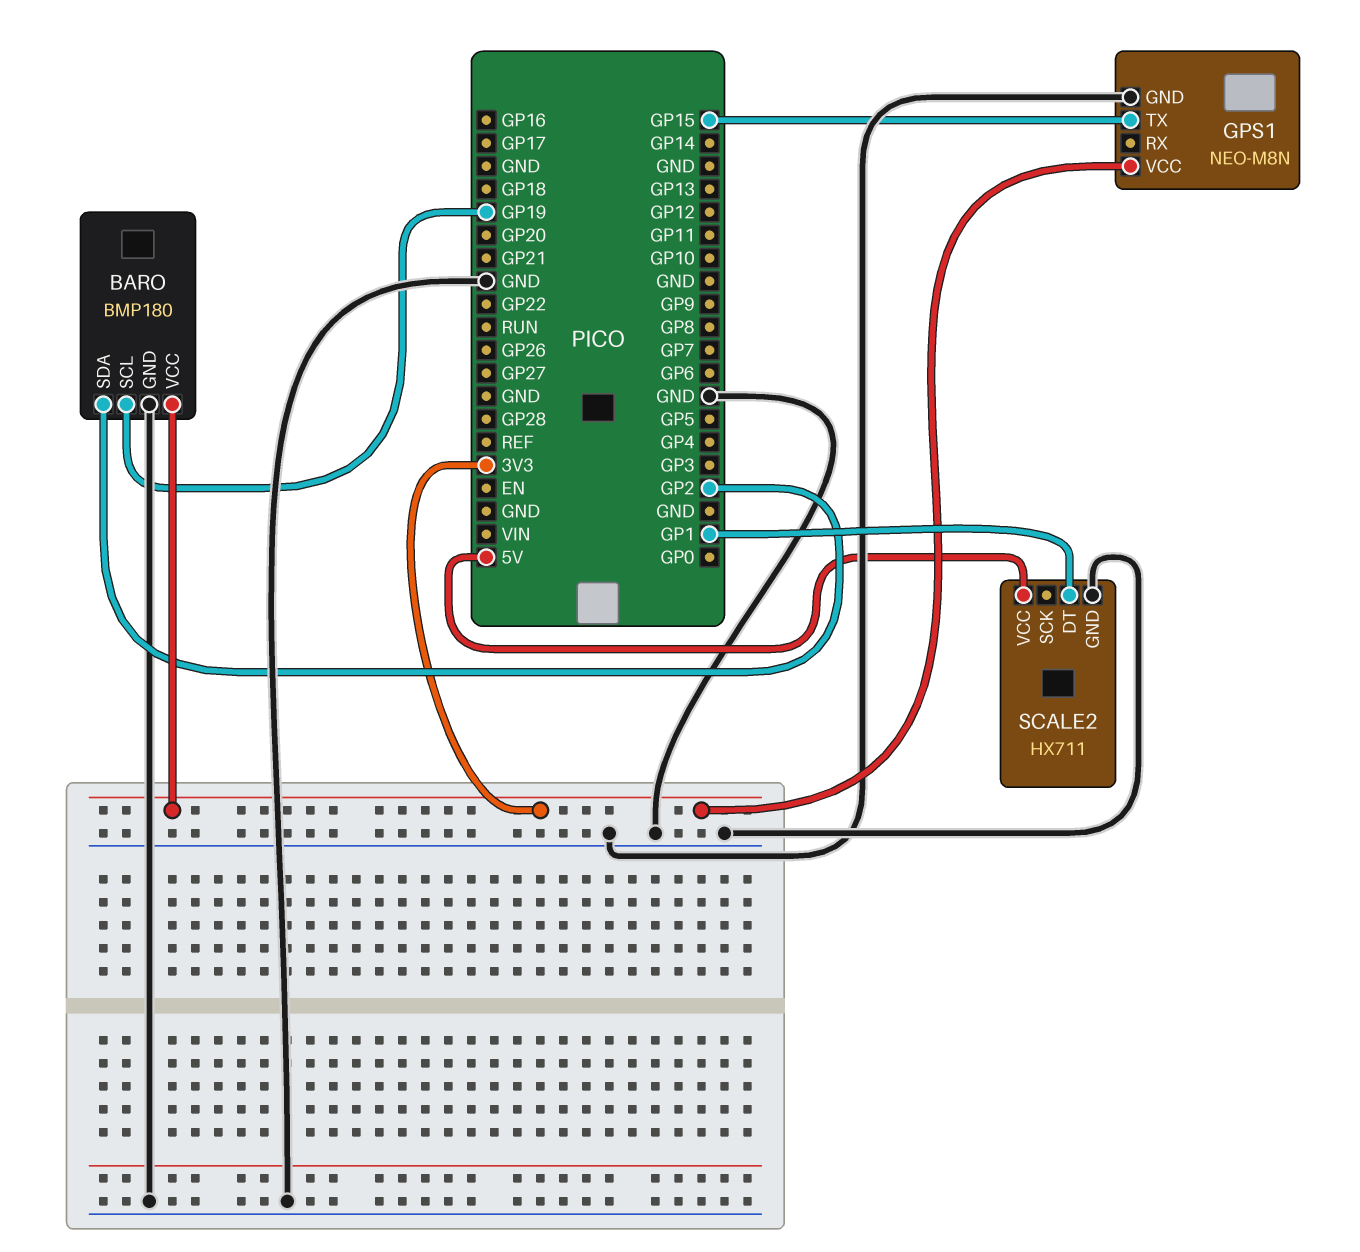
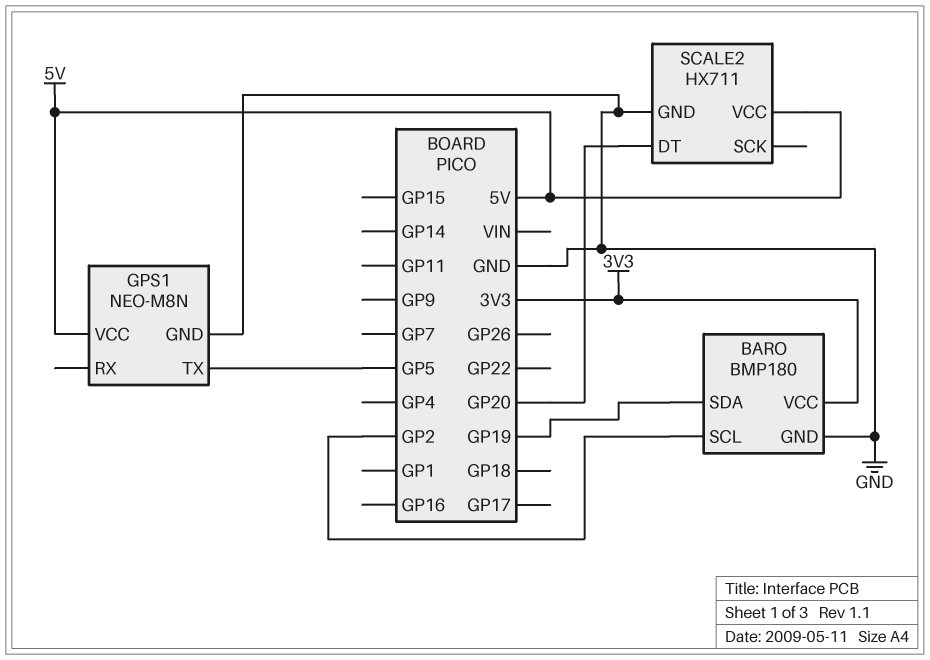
BARO pin SCL: GP19 -> GP2
BARO pin SDA: GP2 -> GP19
GPS1 pin TX: GP15 -> GP5
GPS1 pin VCC: 3V3 -> 5V
SCALE2 pin DT: GP1 -> GP20

